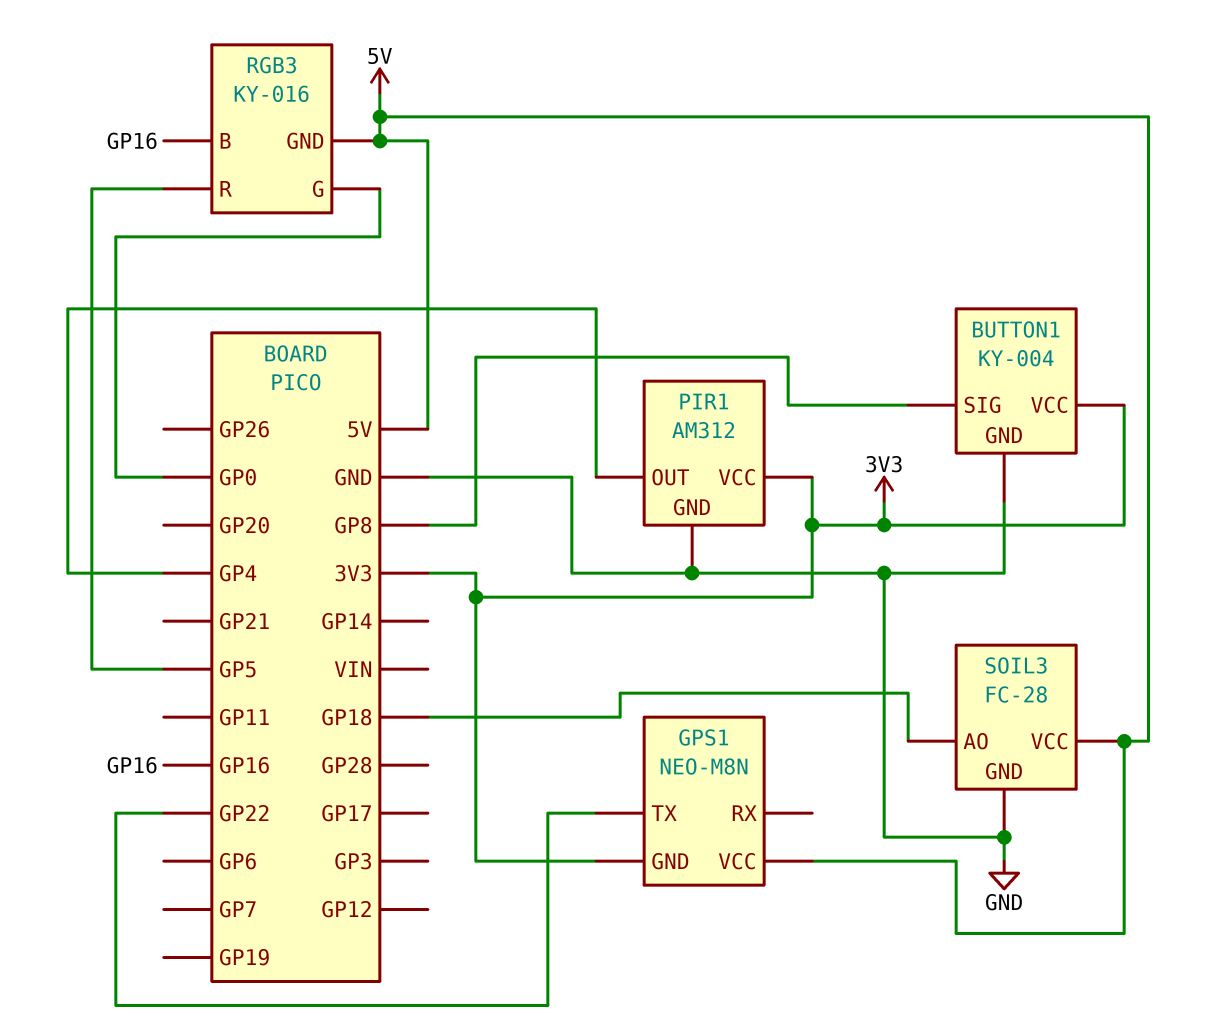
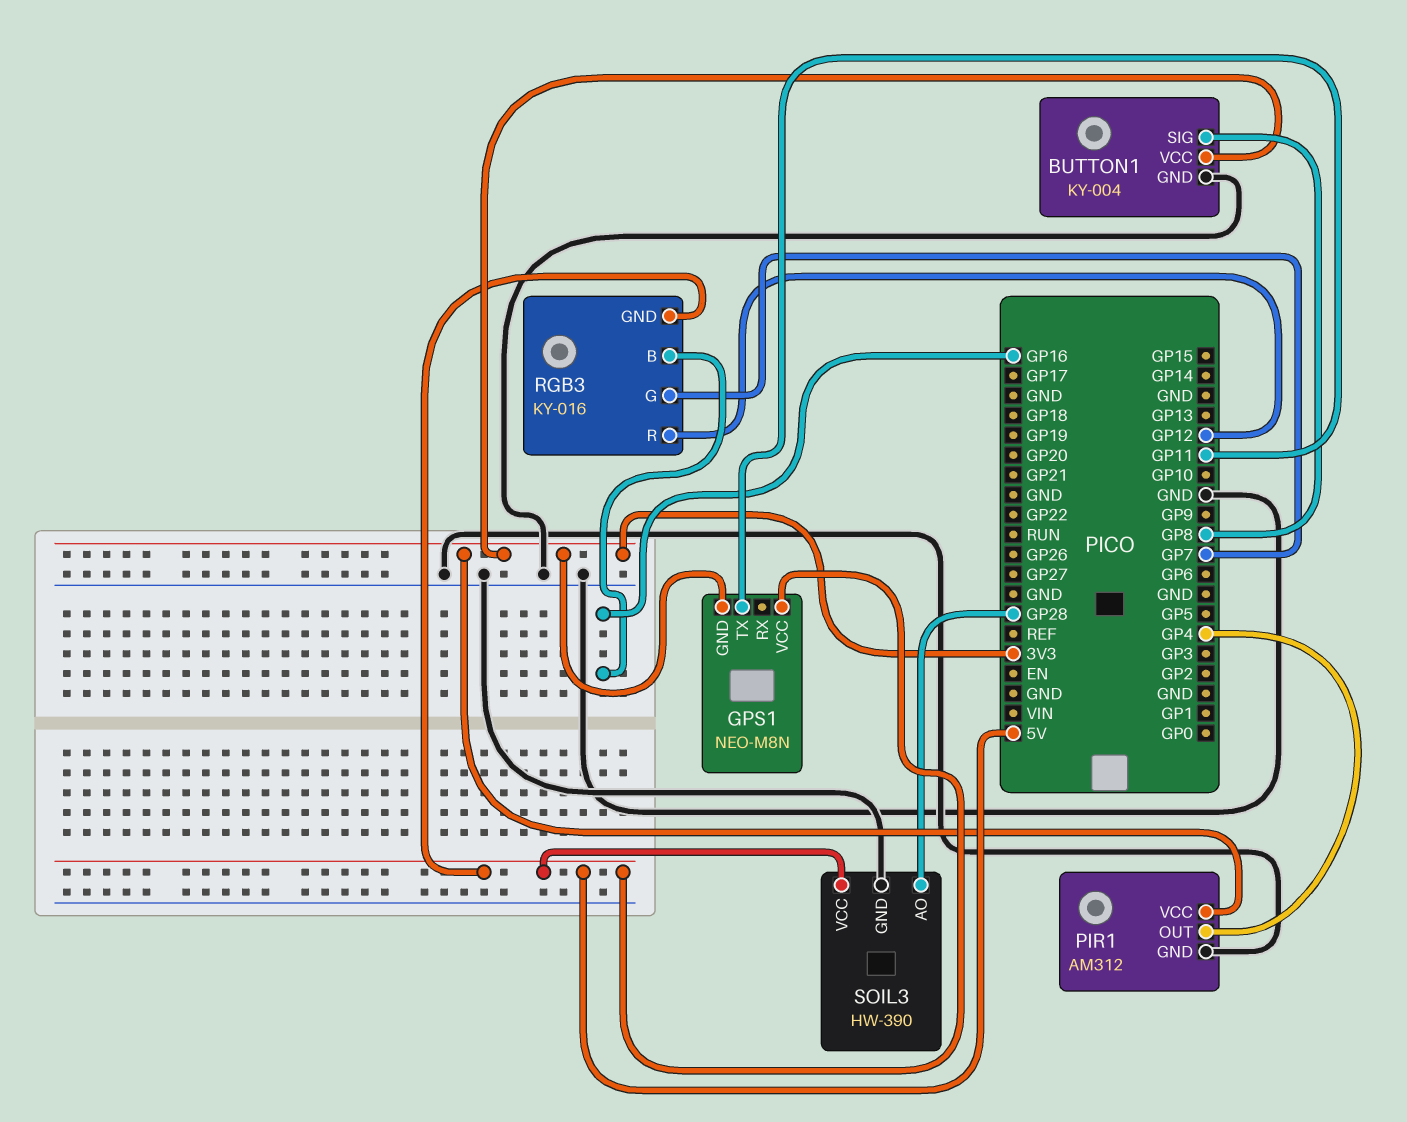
GPS1 pin TX: GP22 -> GP11
RGB3 pin G: GP0 -> GP7
RGB3 pin R: GP5 -> GP12
SOIL3: FC-28 -> HW-390
SOIL3 pin AO: GP18 -> GP28

